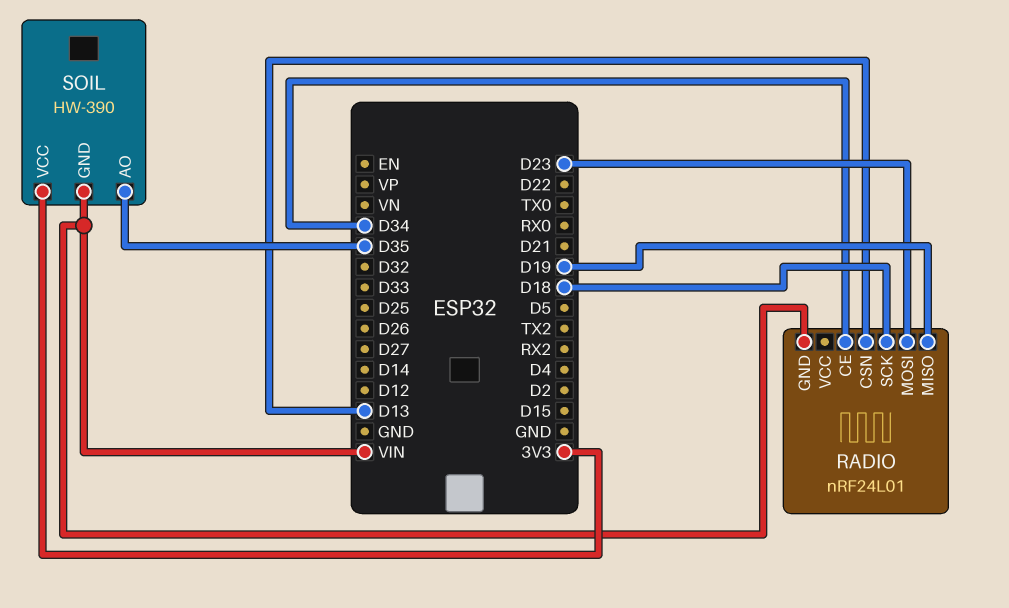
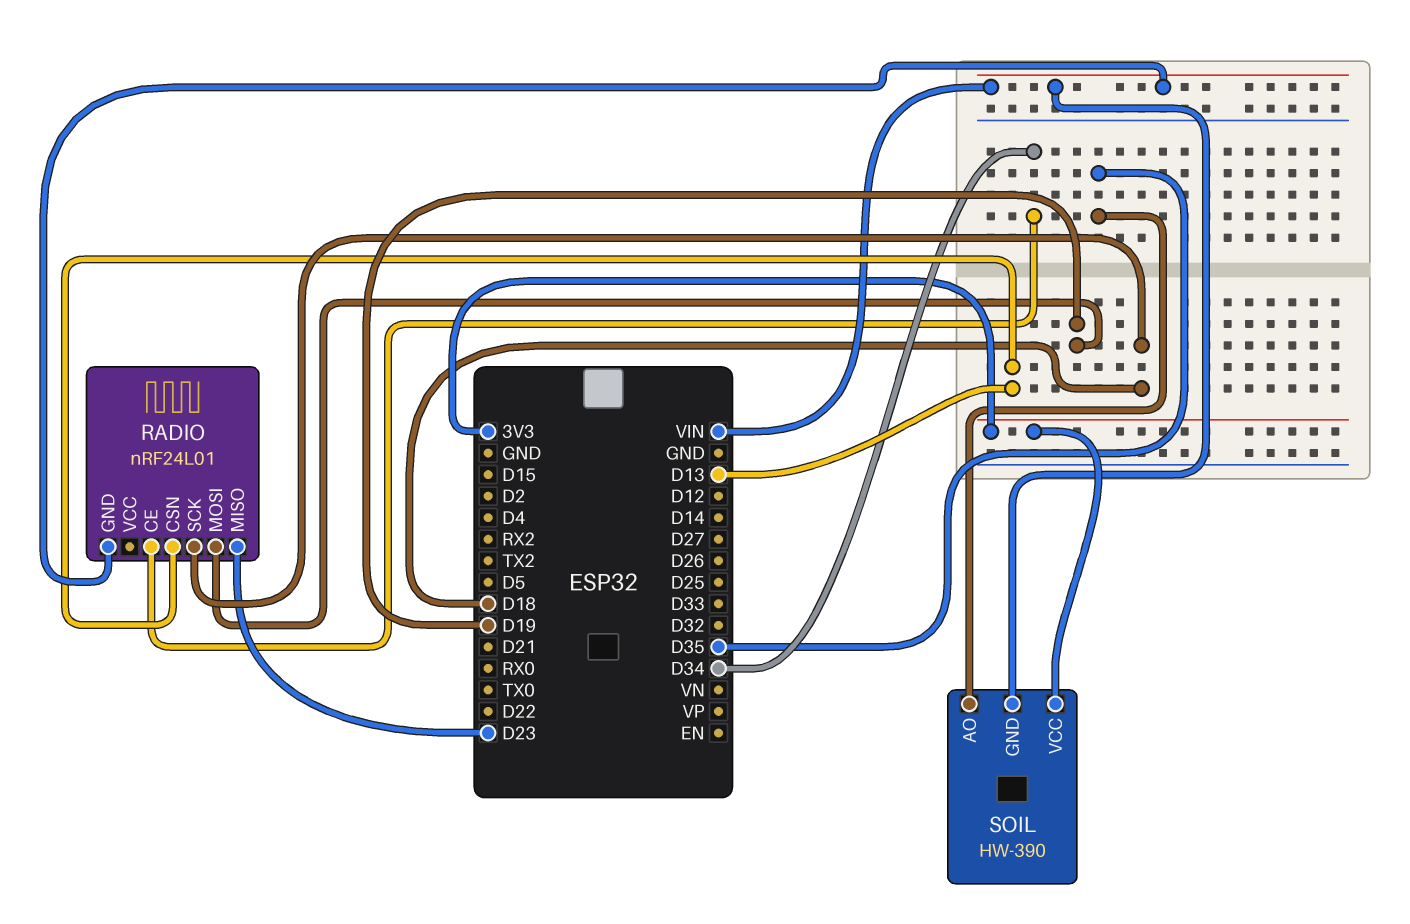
RADIO pin MISO: D19 -> D23
RADIO pin MOSI: D23 -> D19

